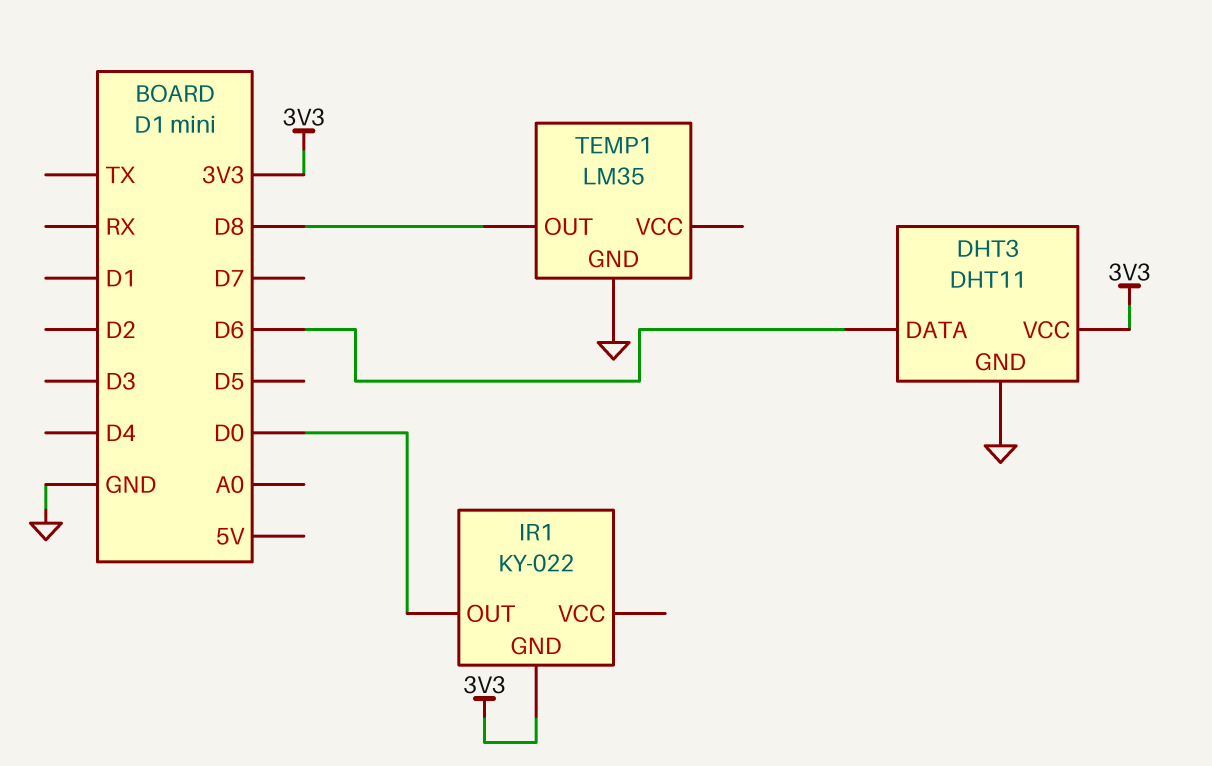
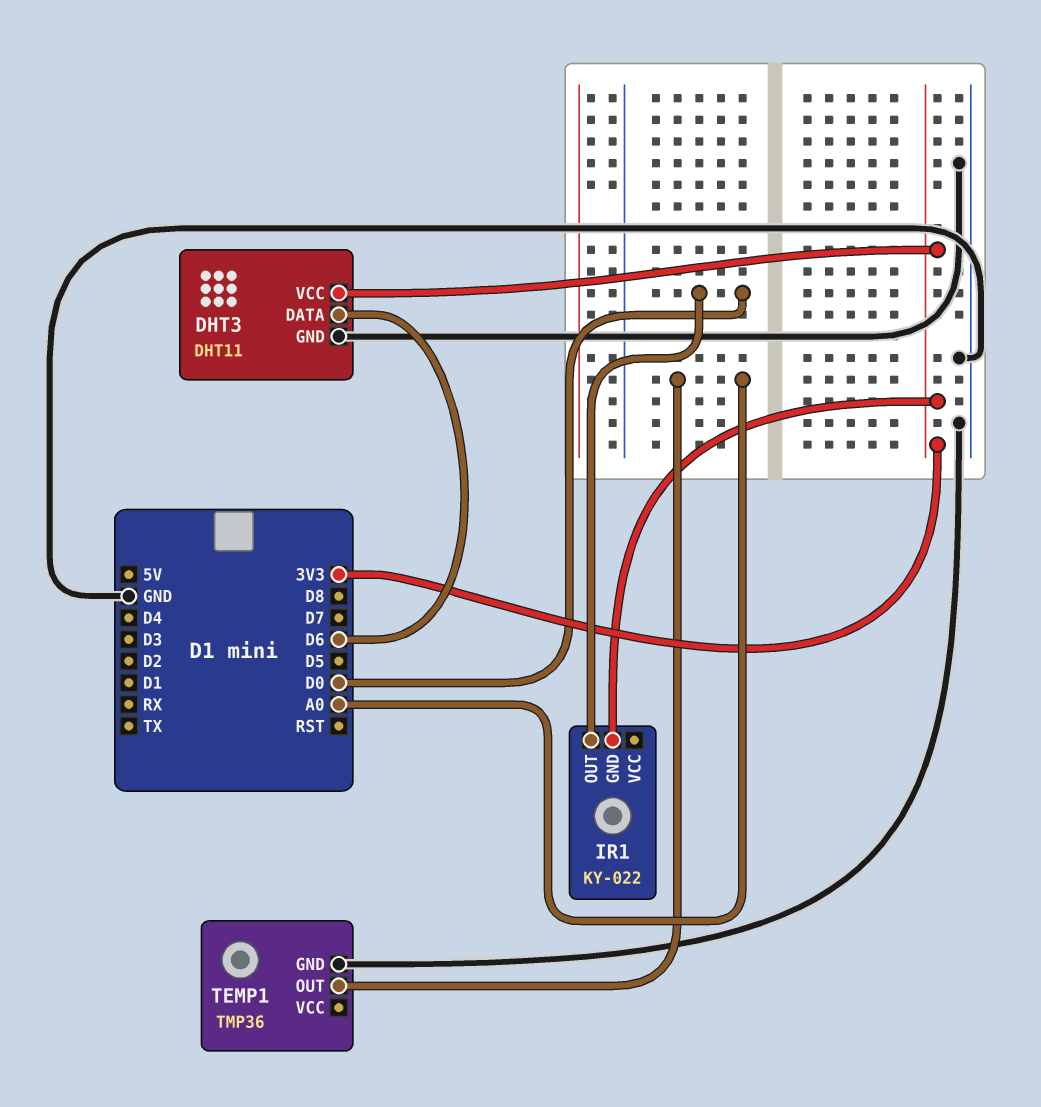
TEMP1: LM35 -> TMP36
TEMP1 pin OUT: D8 -> A0

